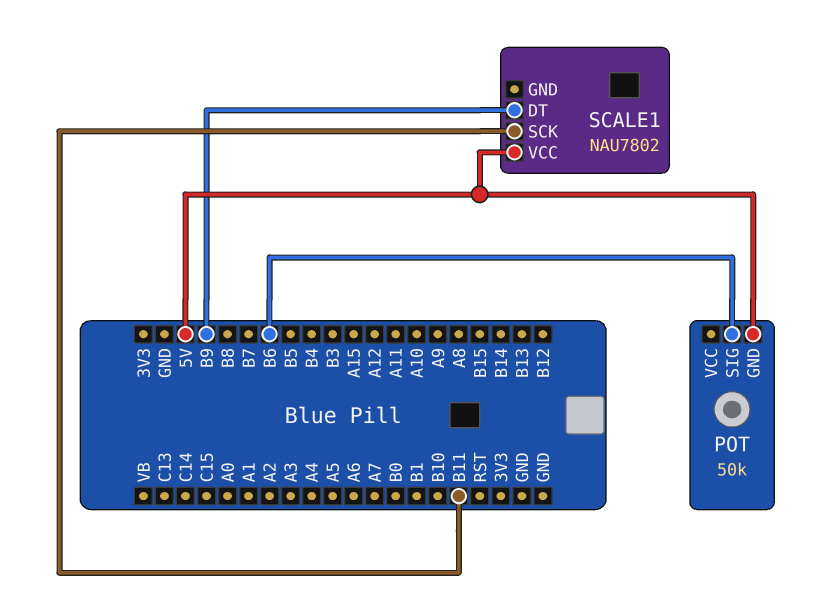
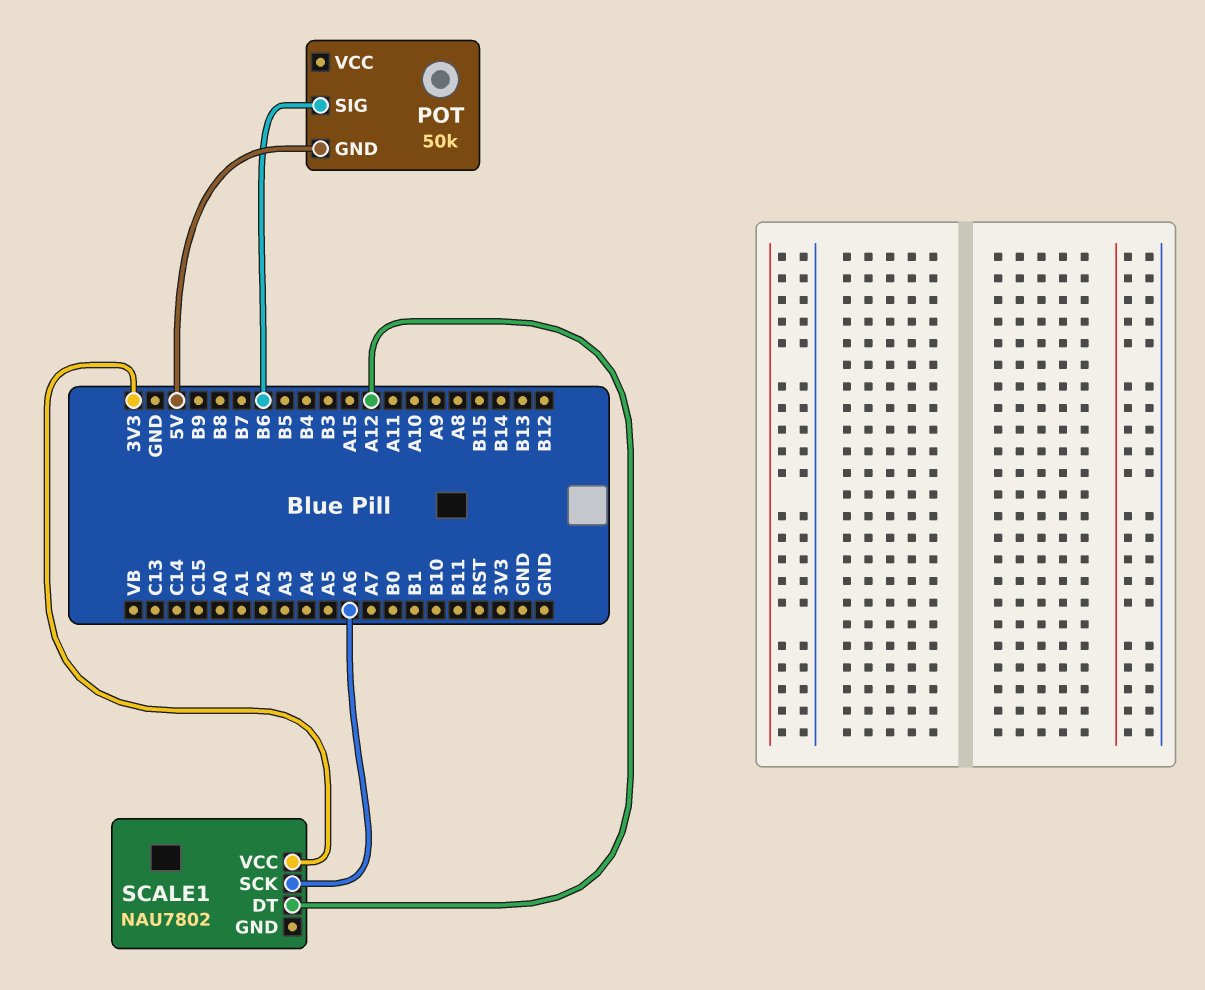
SCALE1 pin DT: B9 -> A12
SCALE1 pin SCK: B11 -> A6
SCALE1 pin VCC: 5V -> 3V3

